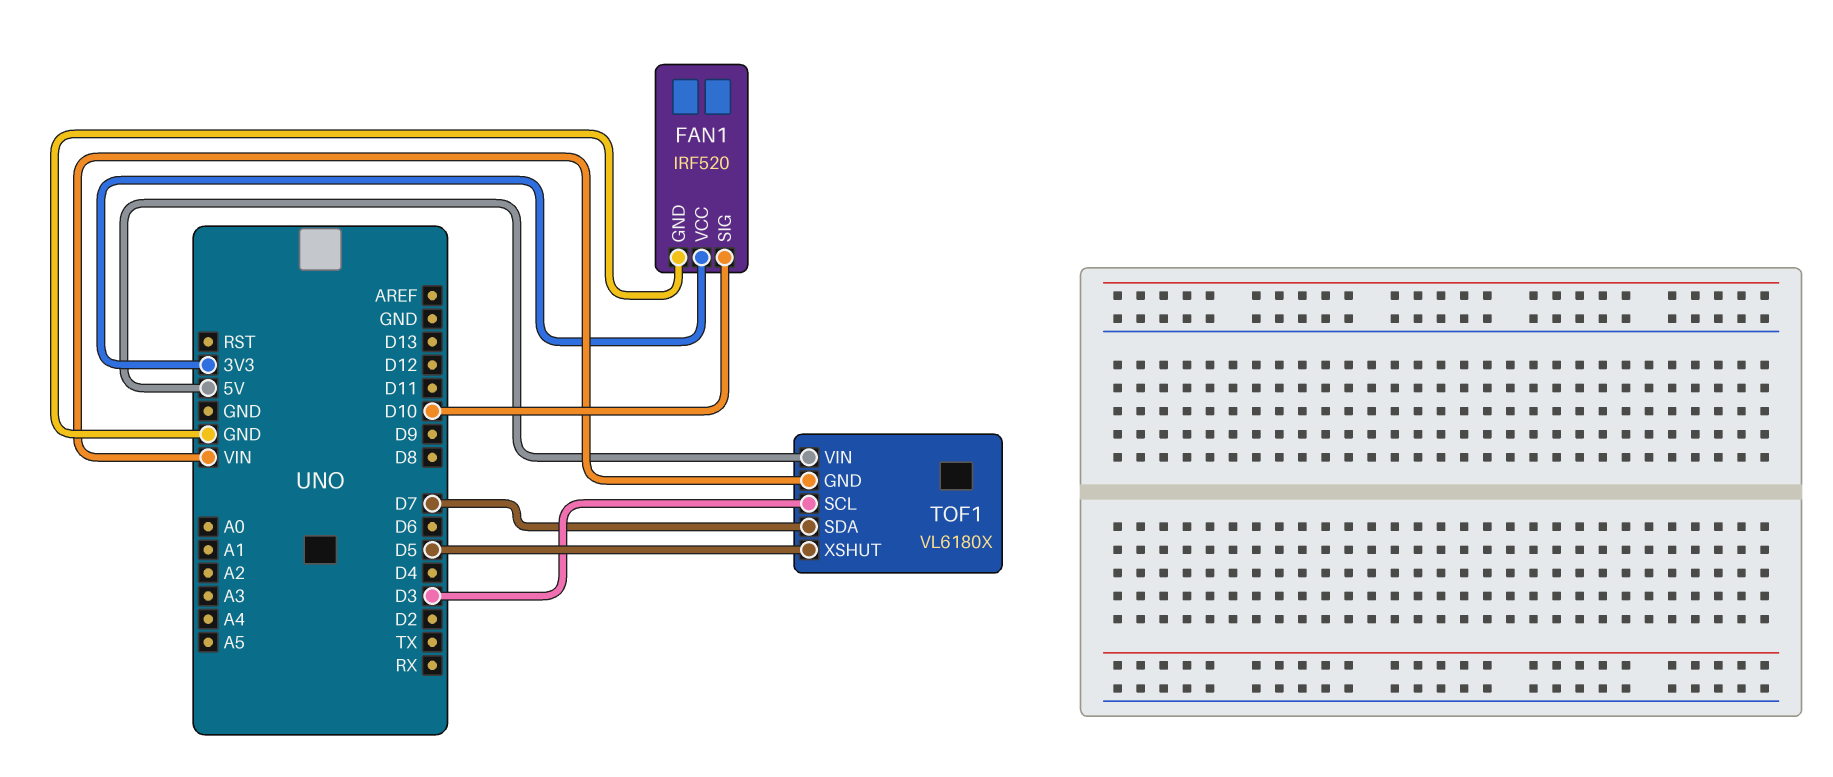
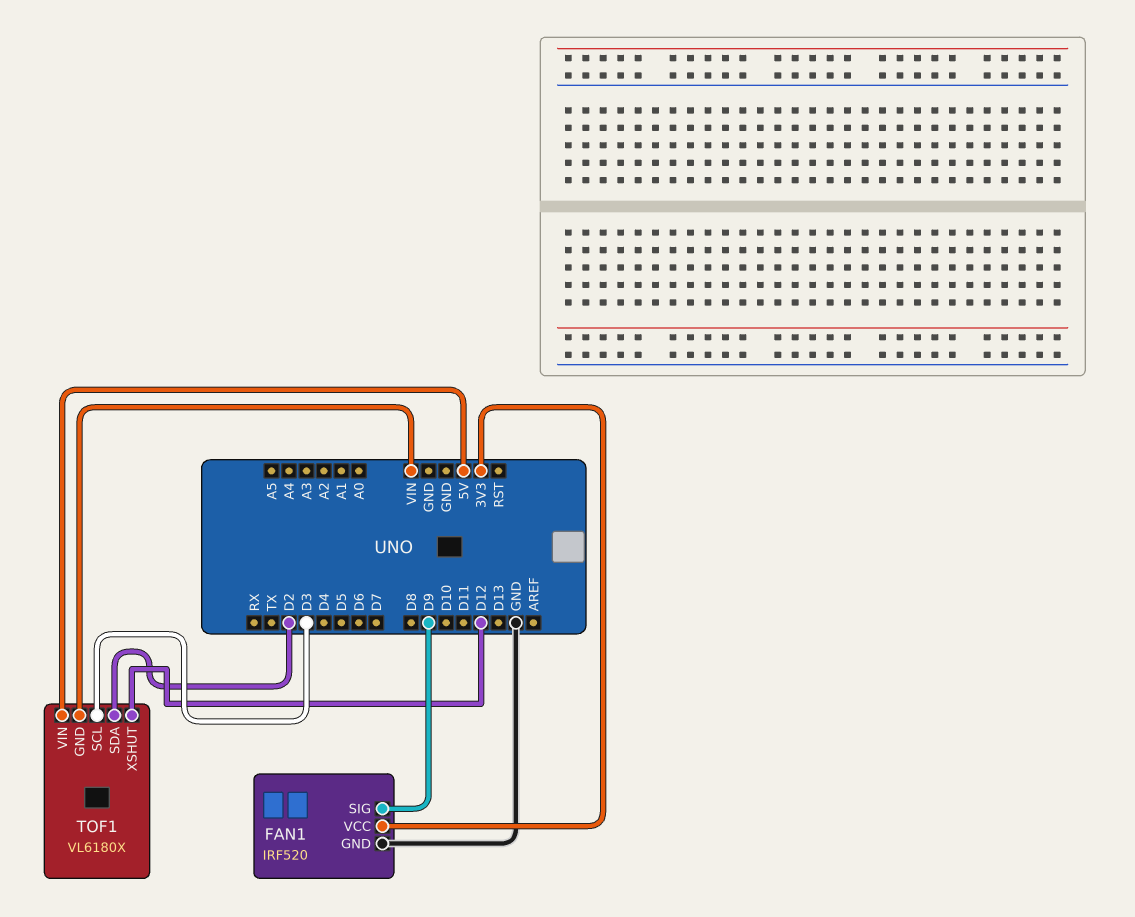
FAN1 pin SIG: D10 -> D9
TOF1 pin SDA: D7 -> D2
TOF1 pin XSHUT: D5 -> D12

